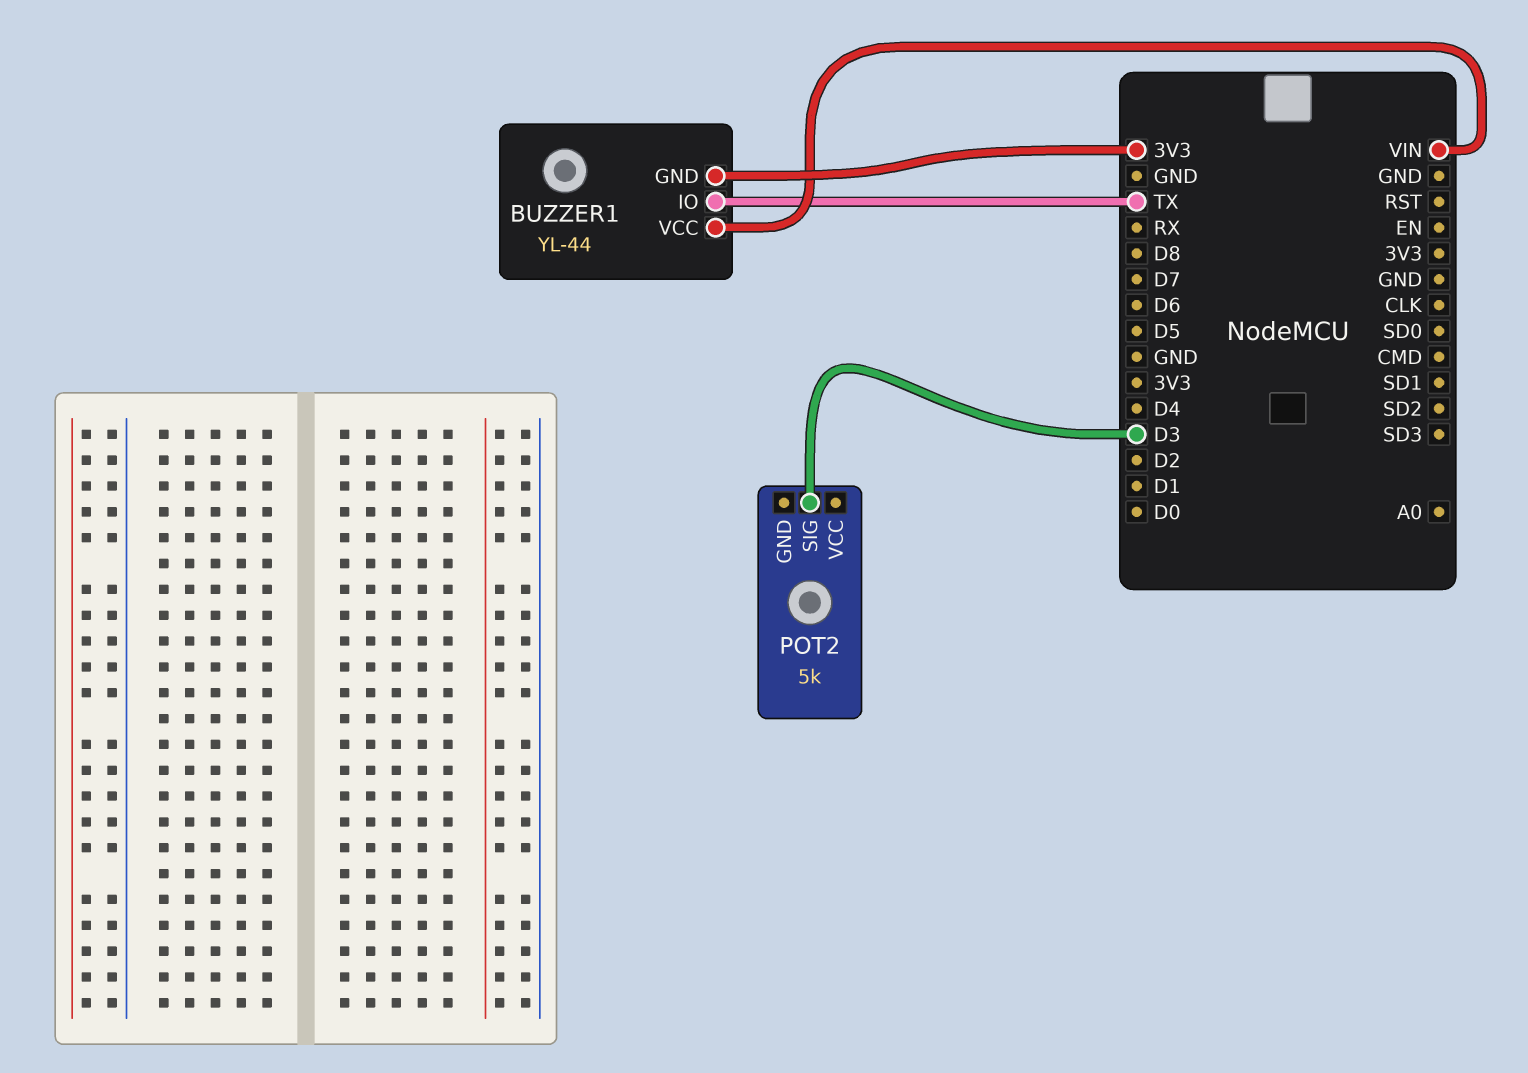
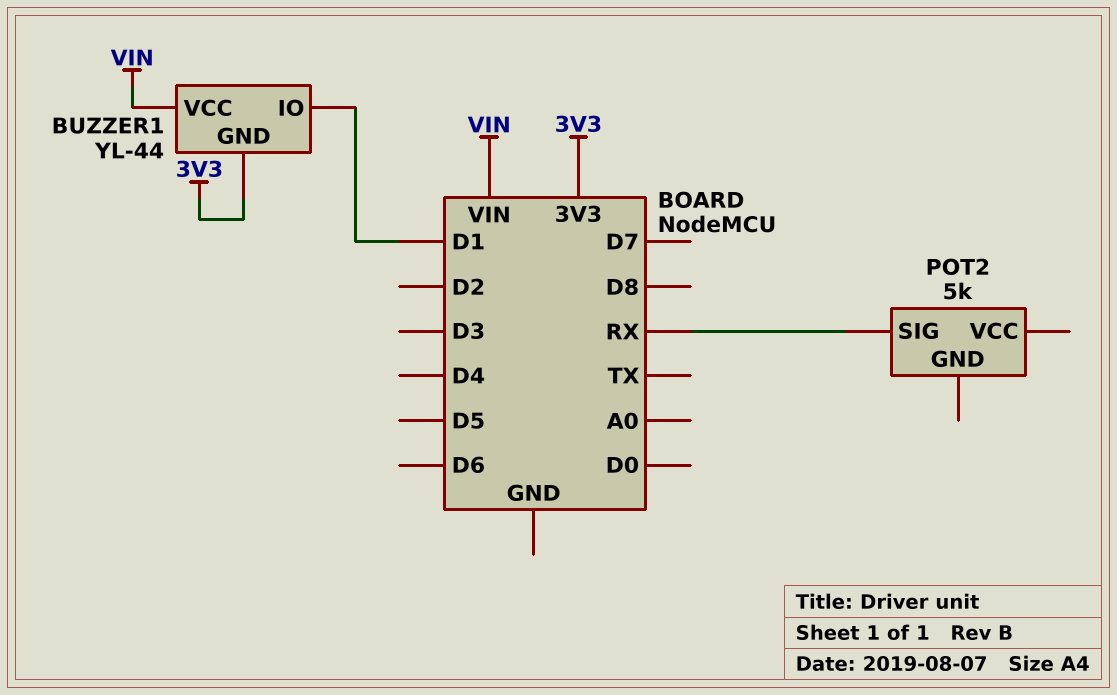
BUZZER1 pin IO: TX -> D1
POT2 pin SIG: D3 -> RX

